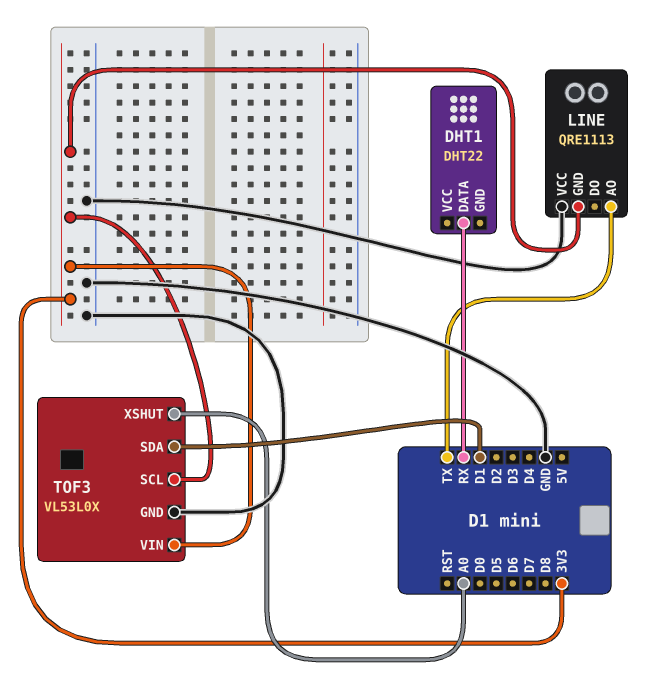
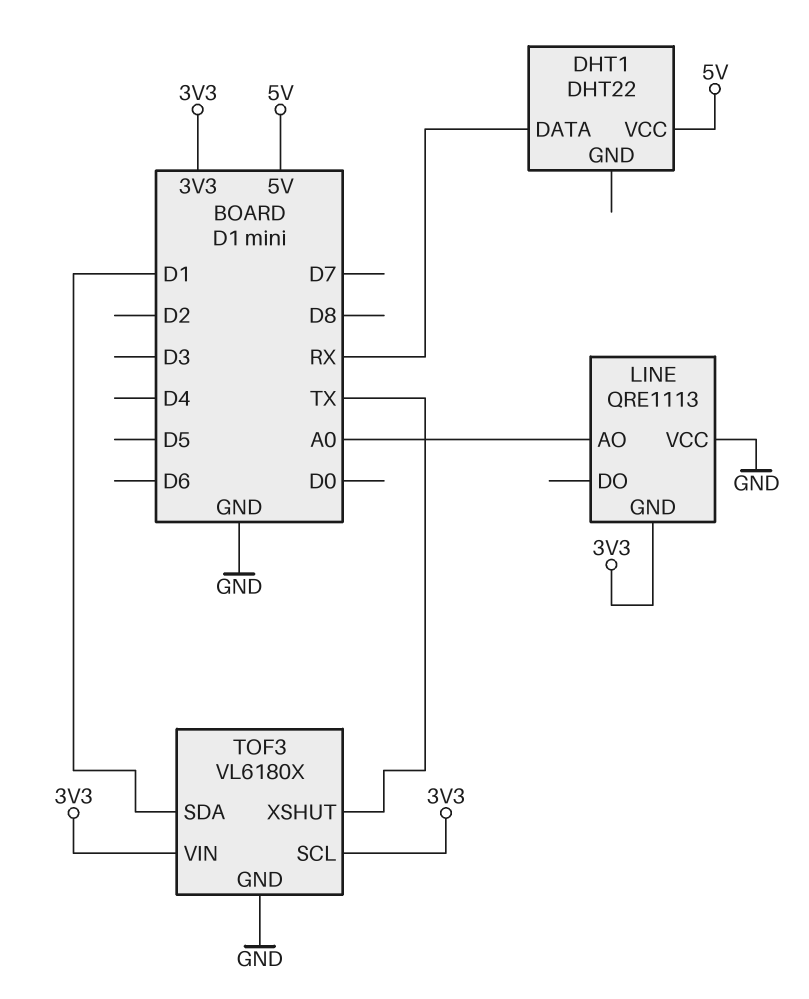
DHT1 pin VCC: none -> 5V
LINE pin AO: TX -> A0
TOF3: VL53L0X -> VL6180X
TOF3 pin XSHUT: A0 -> TX

